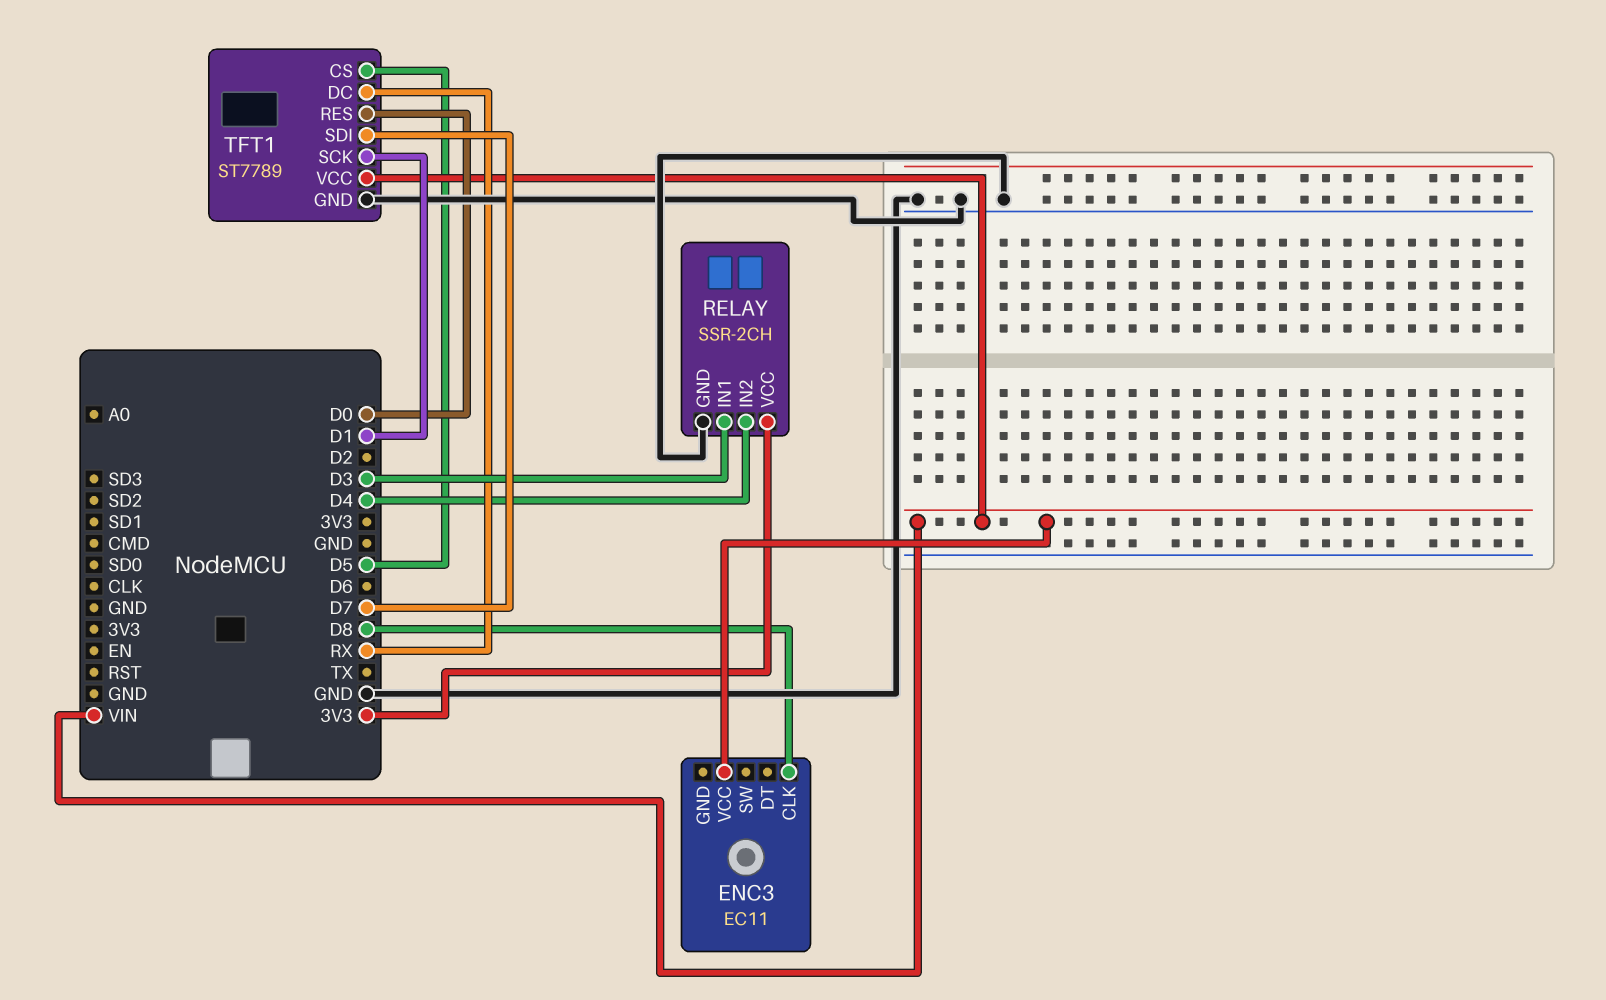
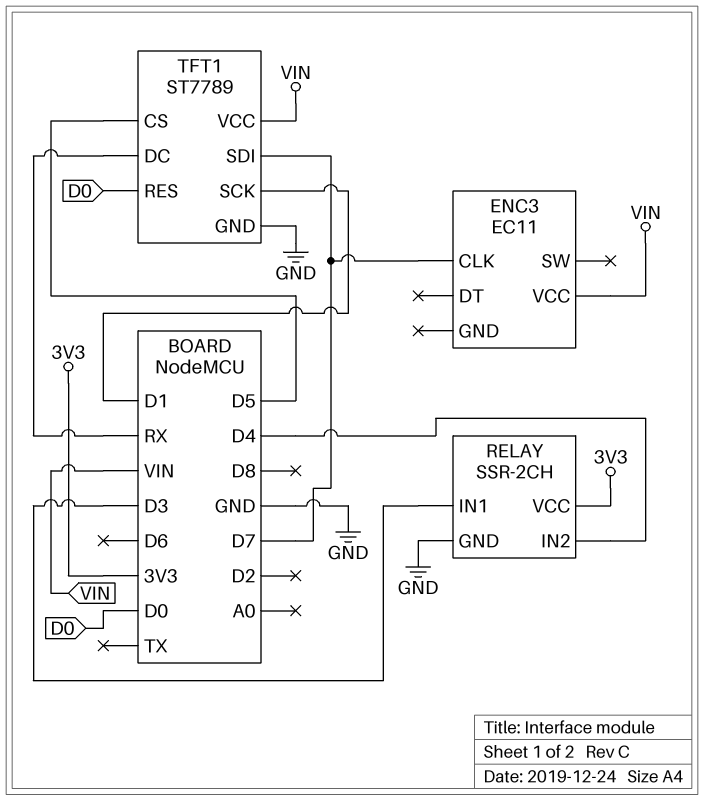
ENC3 pin CLK: D8 -> D7

